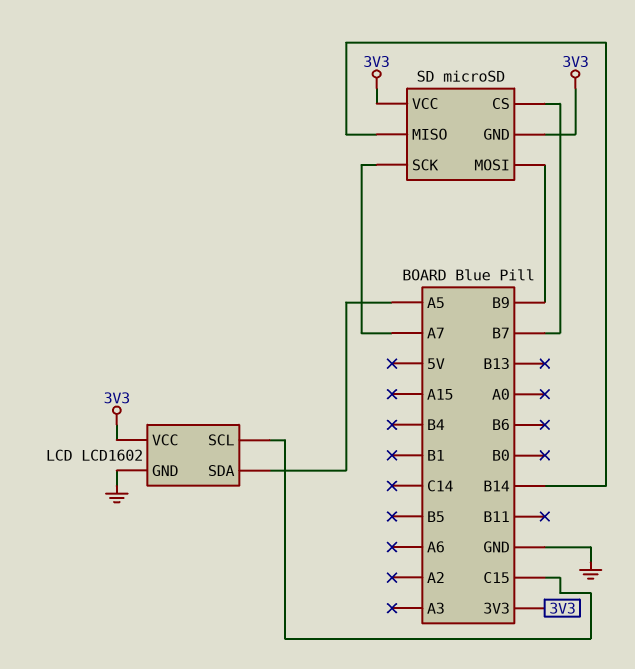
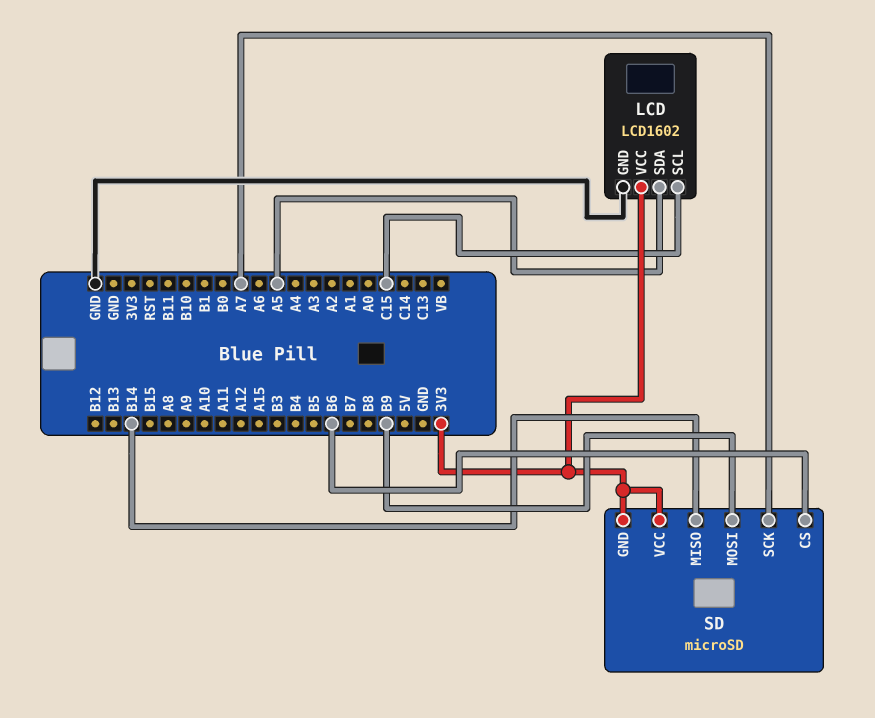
SD pin CS: B7 -> B6

